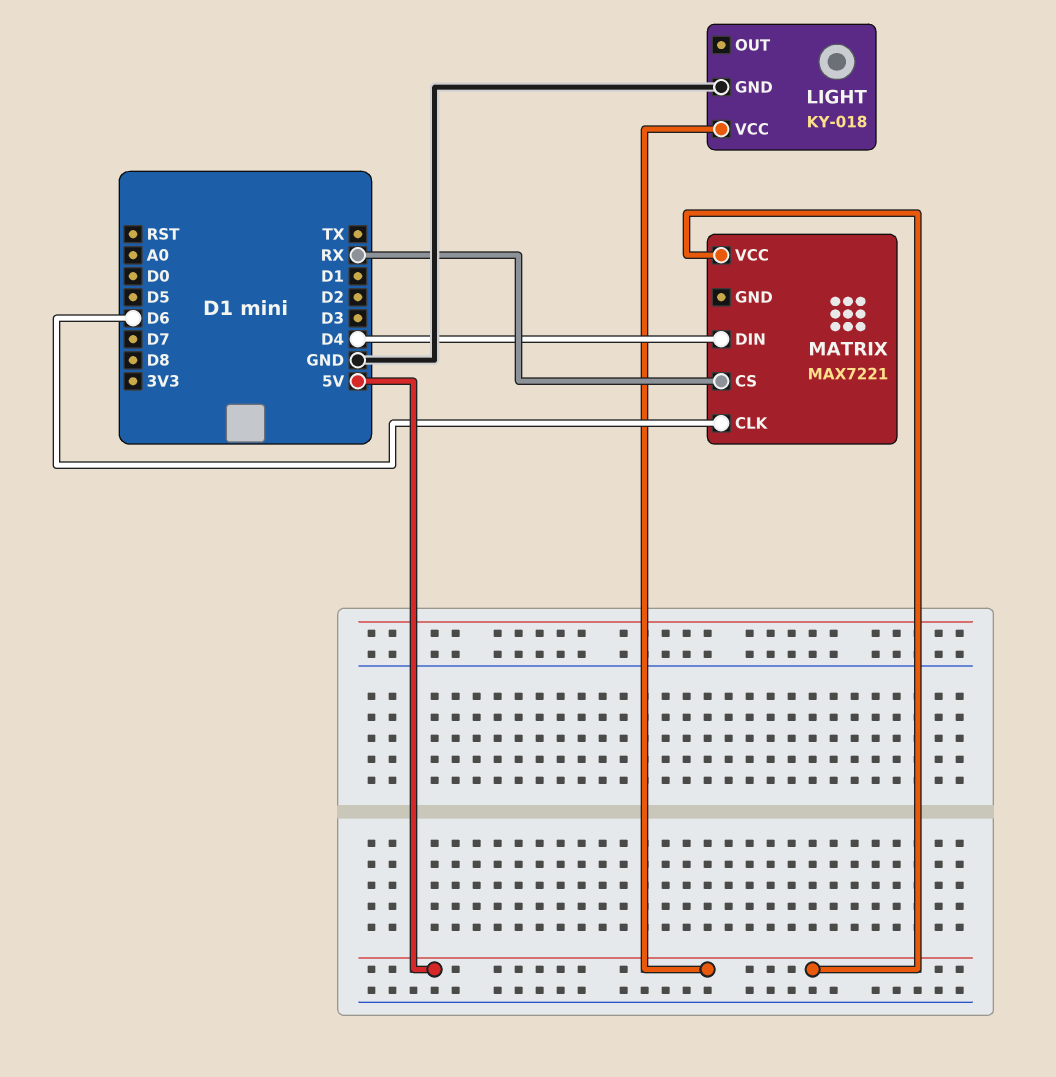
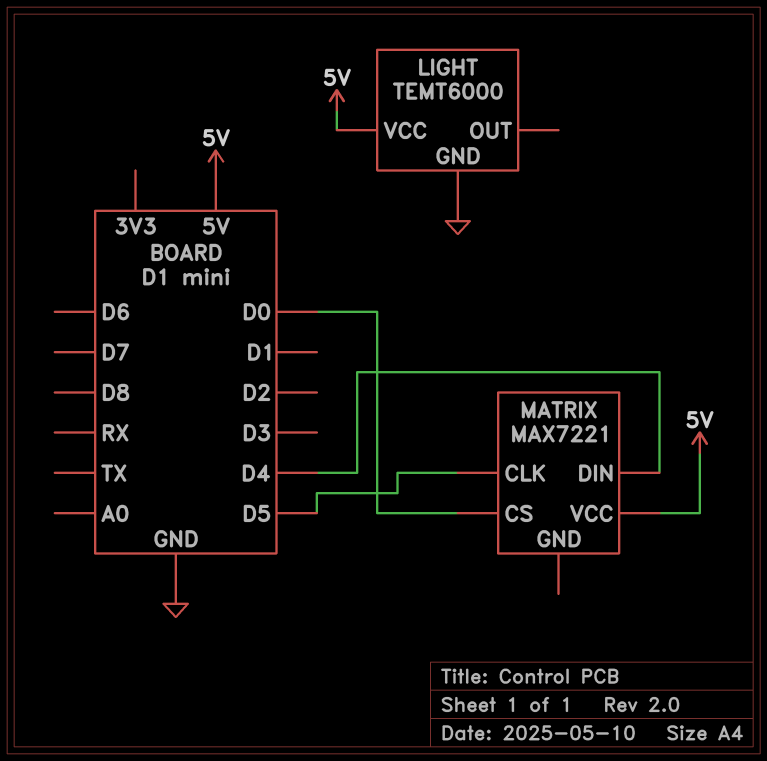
LIGHT: KY-018 -> TEMT6000
MATRIX pin CLK: D6 -> D5
MATRIX pin CS: RX -> D0

